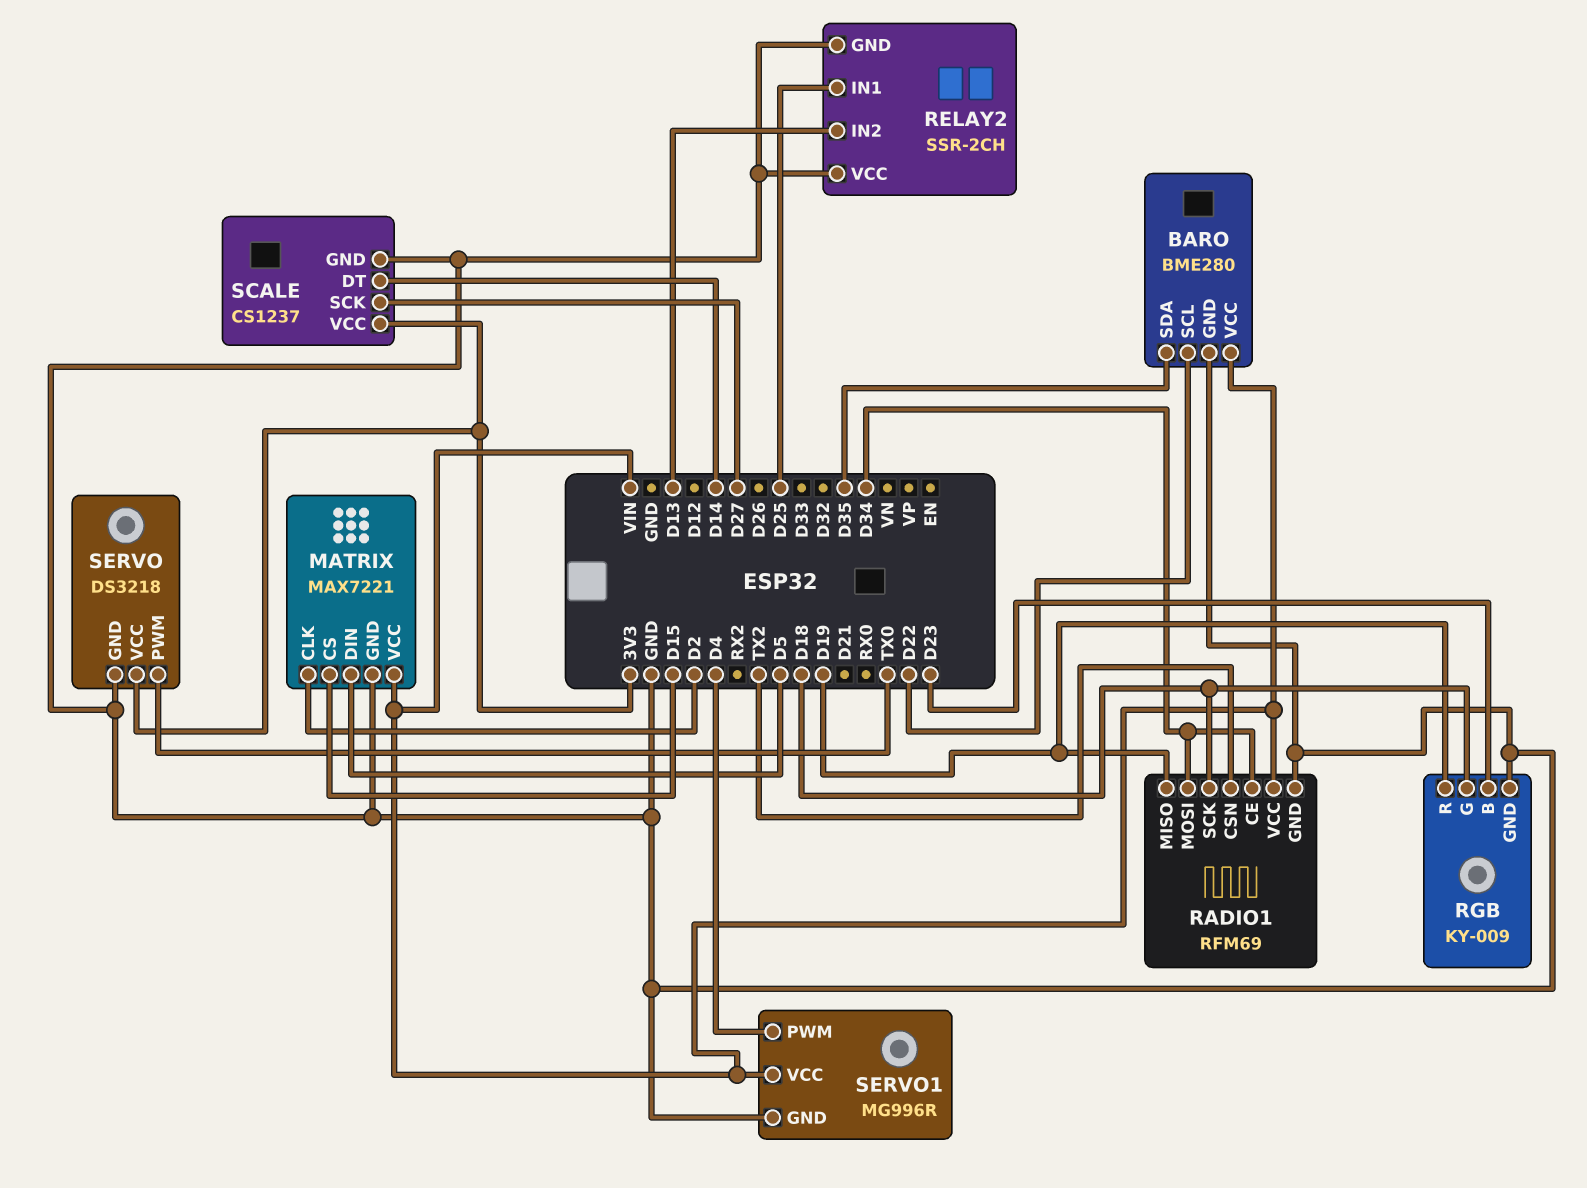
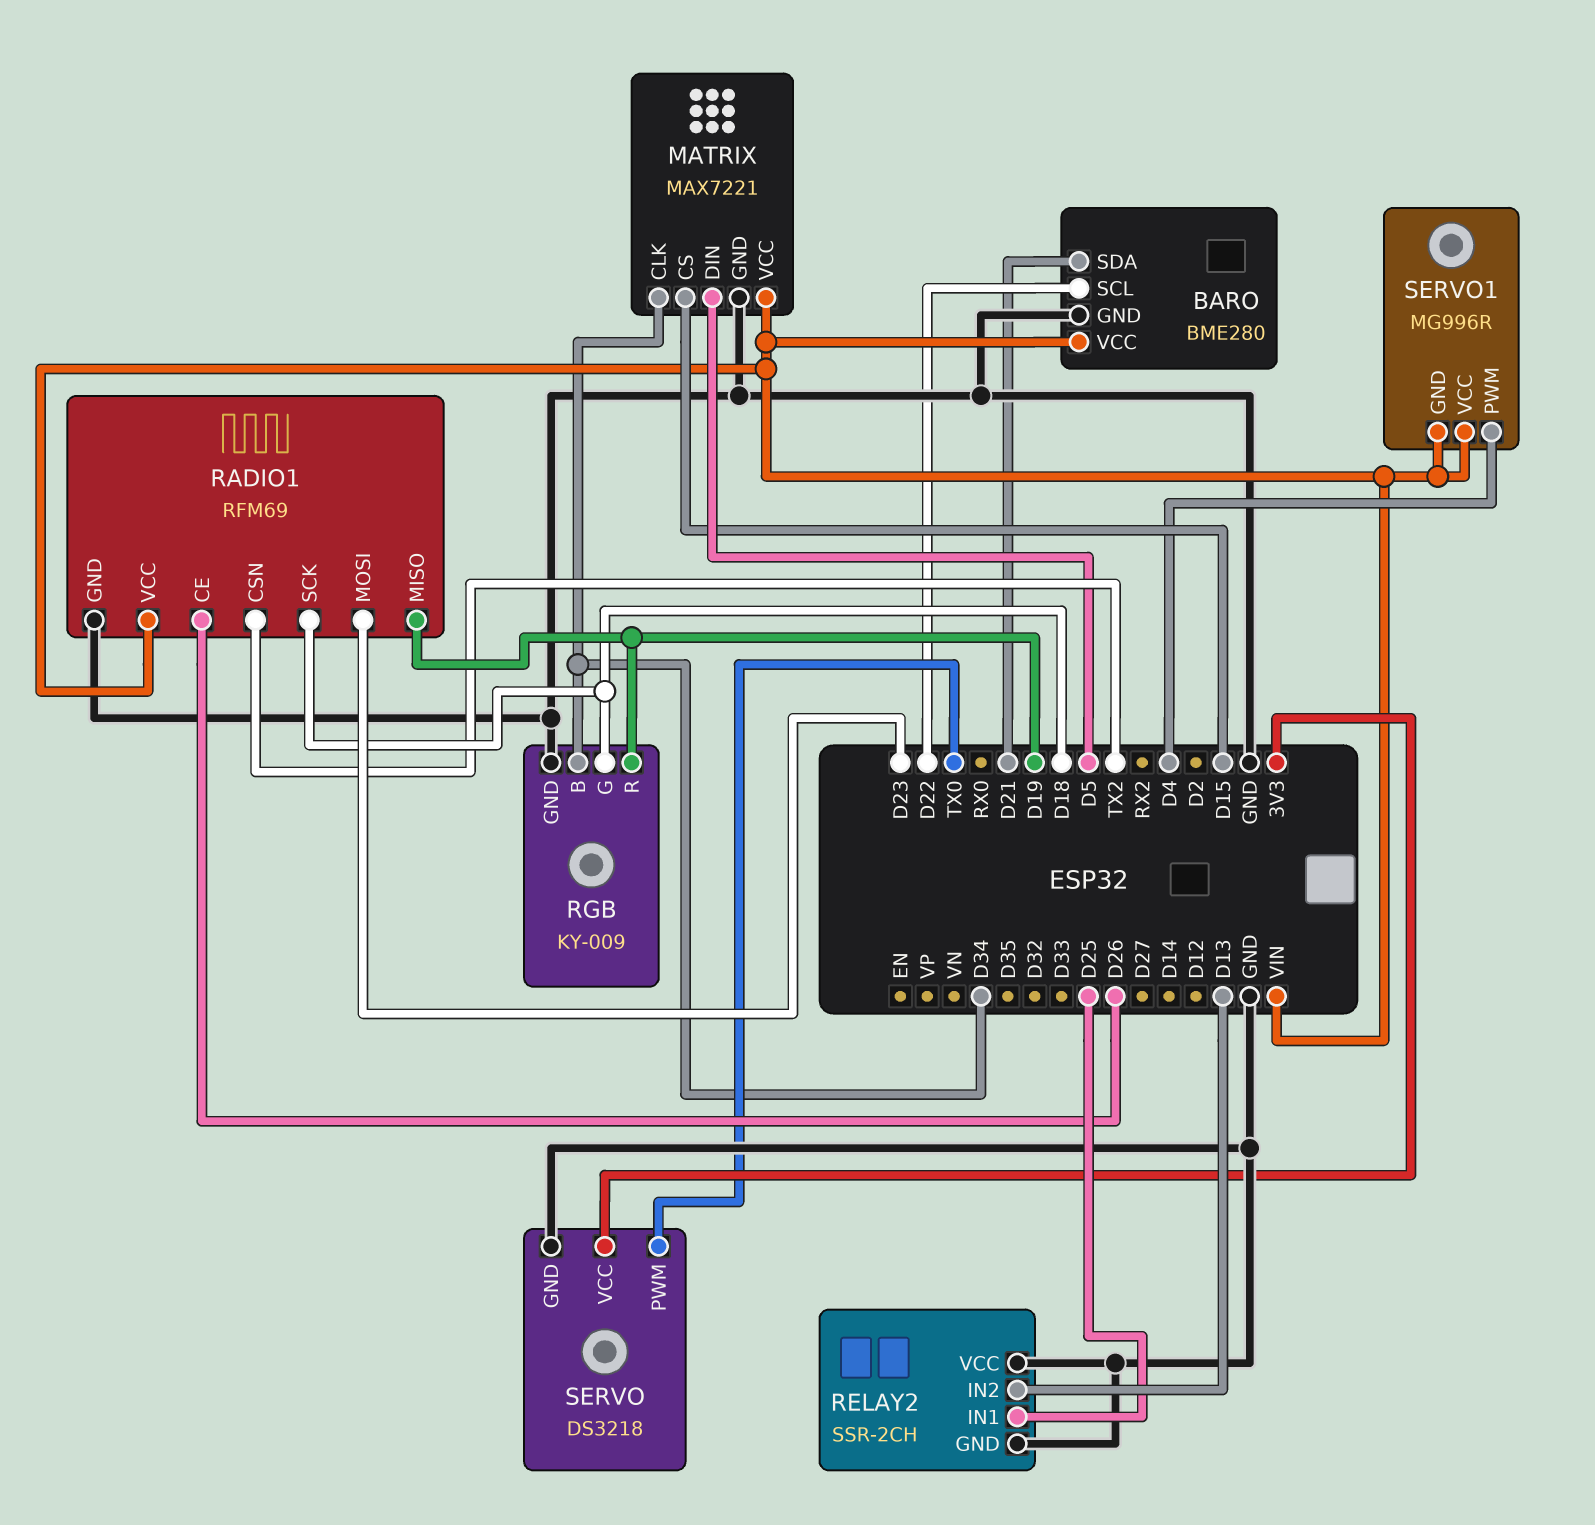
BARO pin SDA: D35 -> D21
MATRIX pin CLK: D2 -> D34
RADIO1 pin CE: D34 -> D26
RADIO1 pin MOSI: D34 -> D23
RGB pin B: D23 -> D34
SCALE: CS1237 -> none
SCALE pin DT: D14 -> none
SCALE pin GND: GND -> none
SCALE pin SCK: D27 -> none
SCALE pin VCC: 3V3 -> none
SERVO1 pin GND: GND -> VIN

